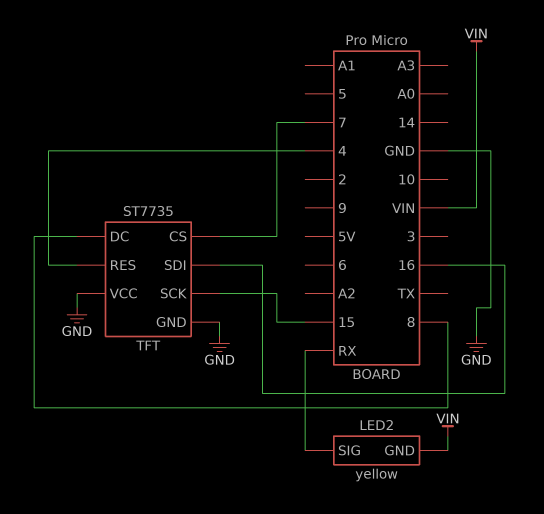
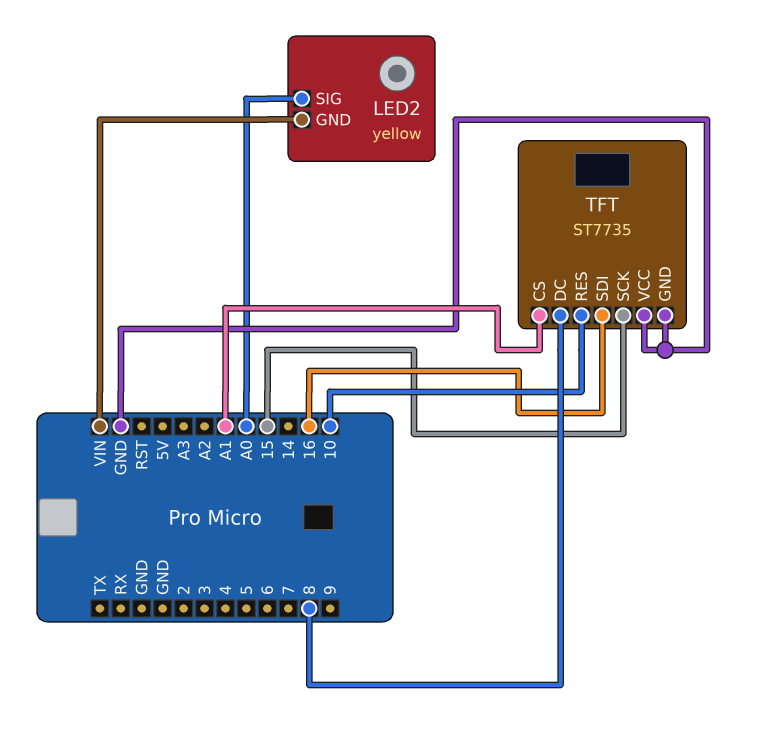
LED2 pin SIG: RX -> A0
TFT pin CS: 7 -> A1
TFT pin RES: 4 -> 10

